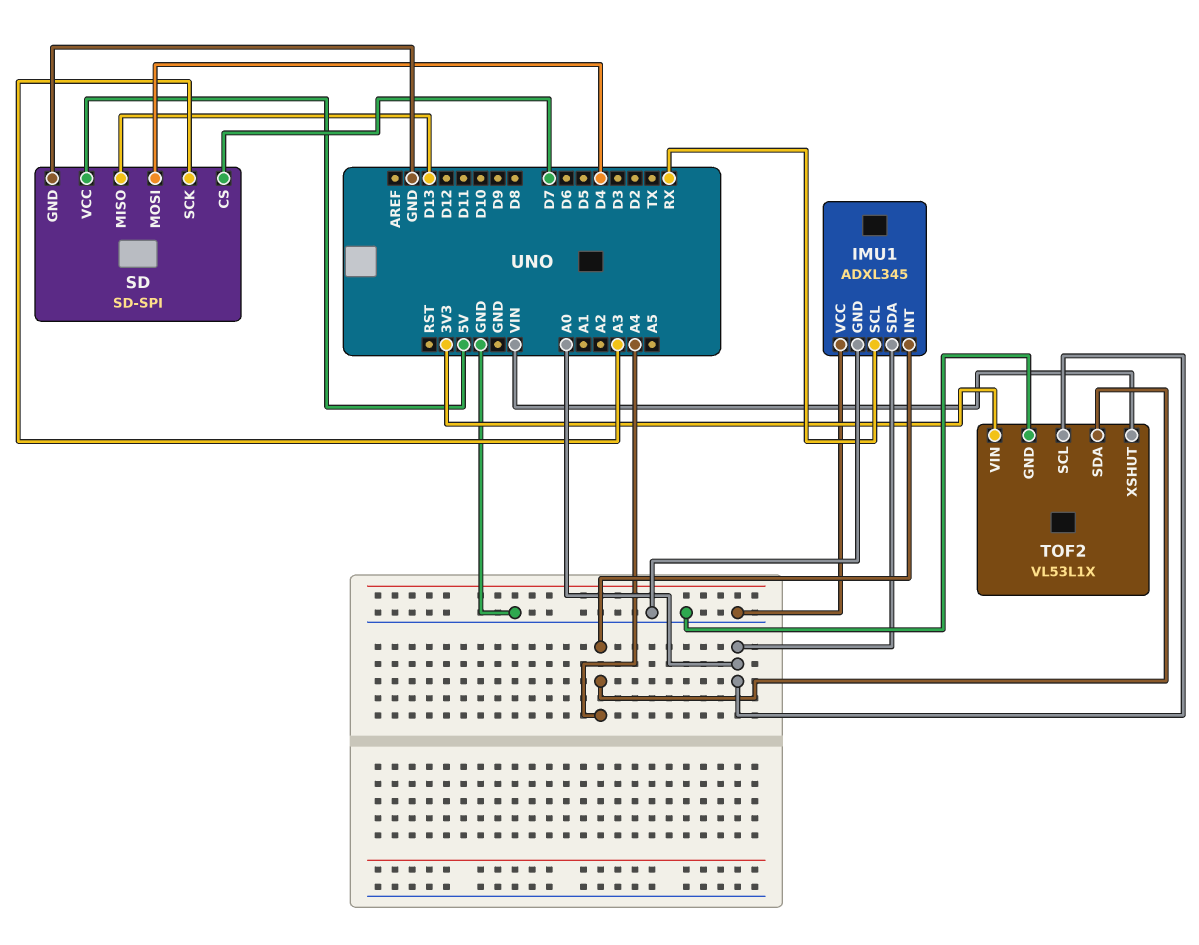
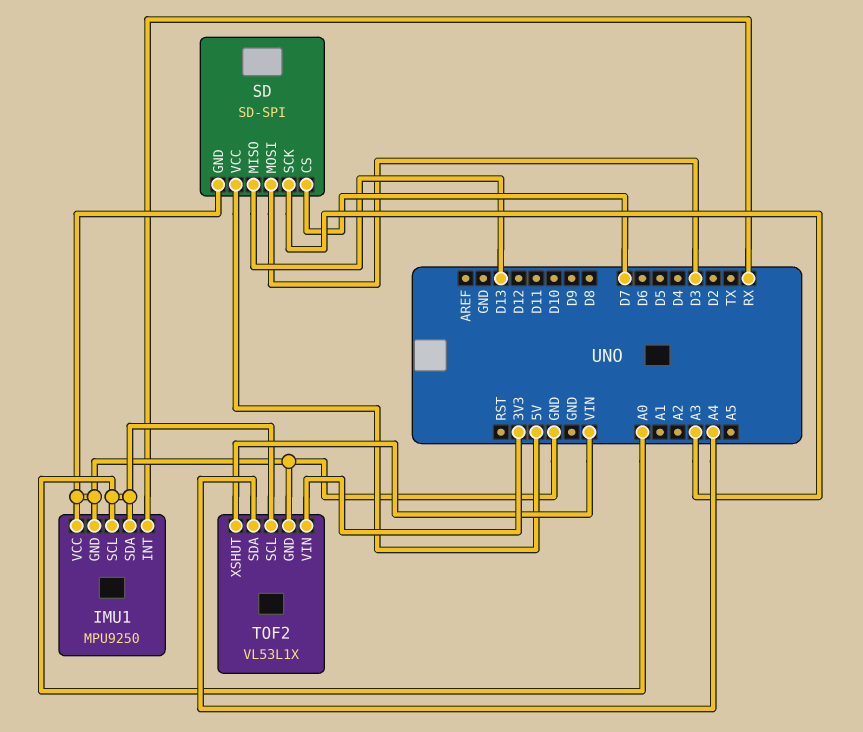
IMU1: ADXL345 -> MPU9250
IMU1 pin INT: A4 -> RX
IMU1 pin SCL: RX -> A0
SD pin MOSI: D4 -> D3

